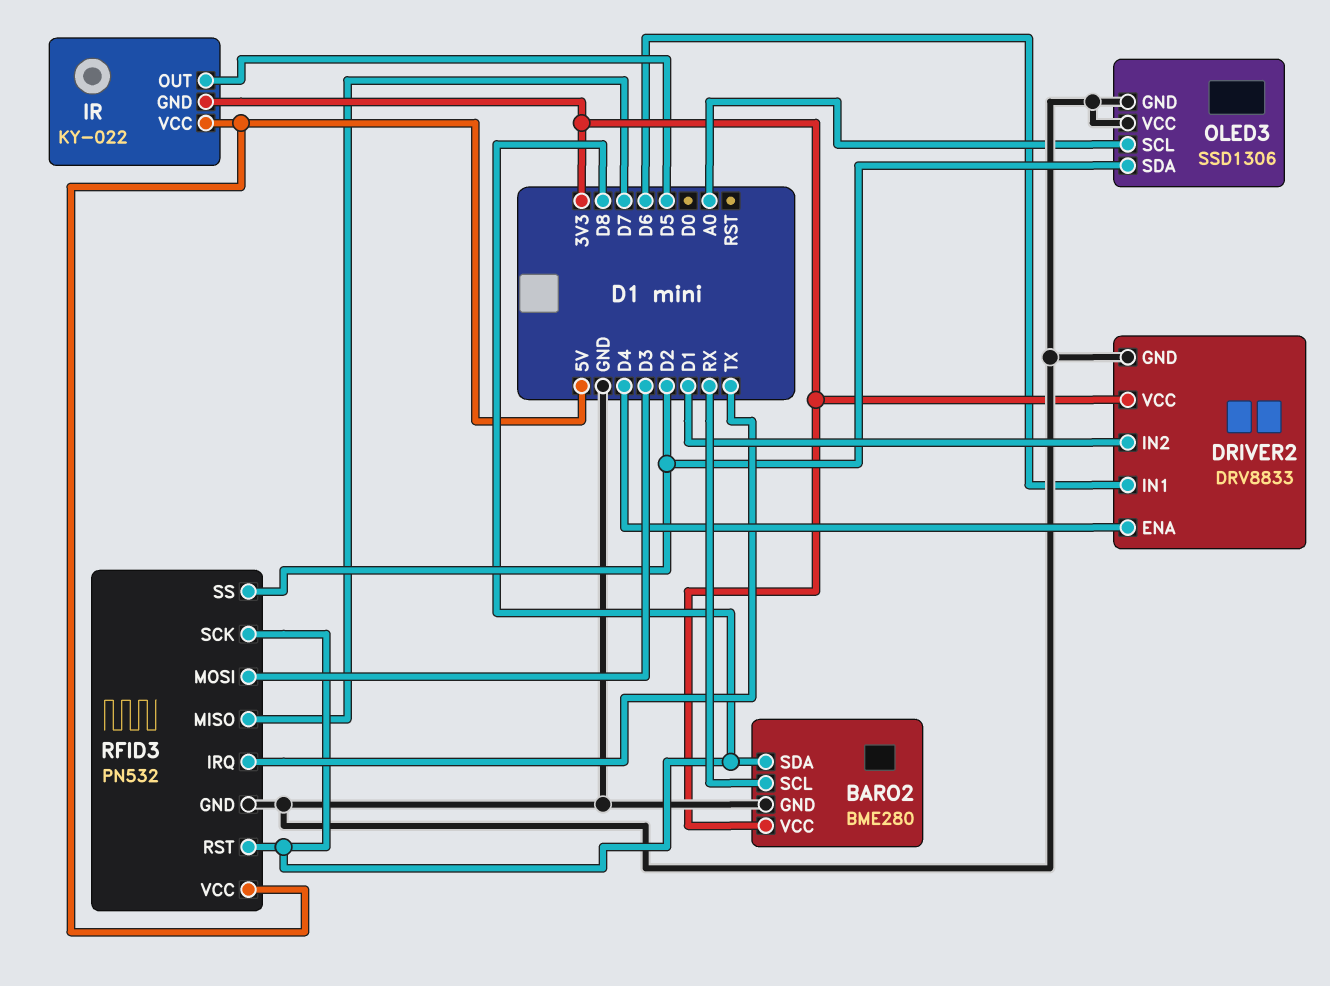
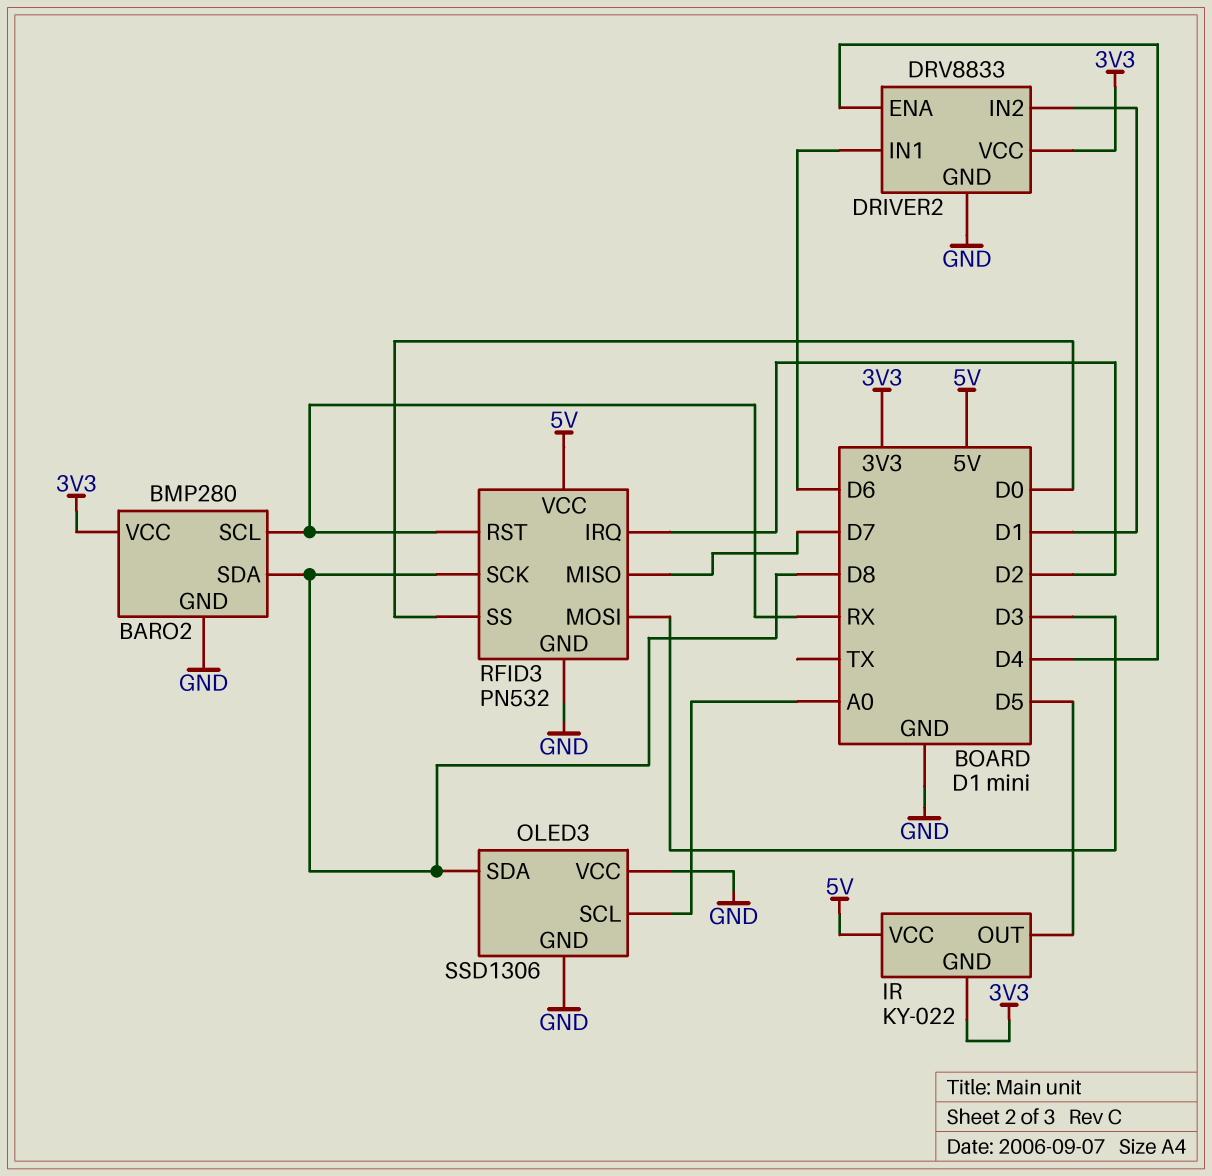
BARO2: BME280 -> BMP280
OLED3 pin SDA: D2 -> D8
RFID3 pin IRQ: TX -> D2
RFID3 pin RST: D8 -> RX
RFID3 pin SS: D2 -> D0

